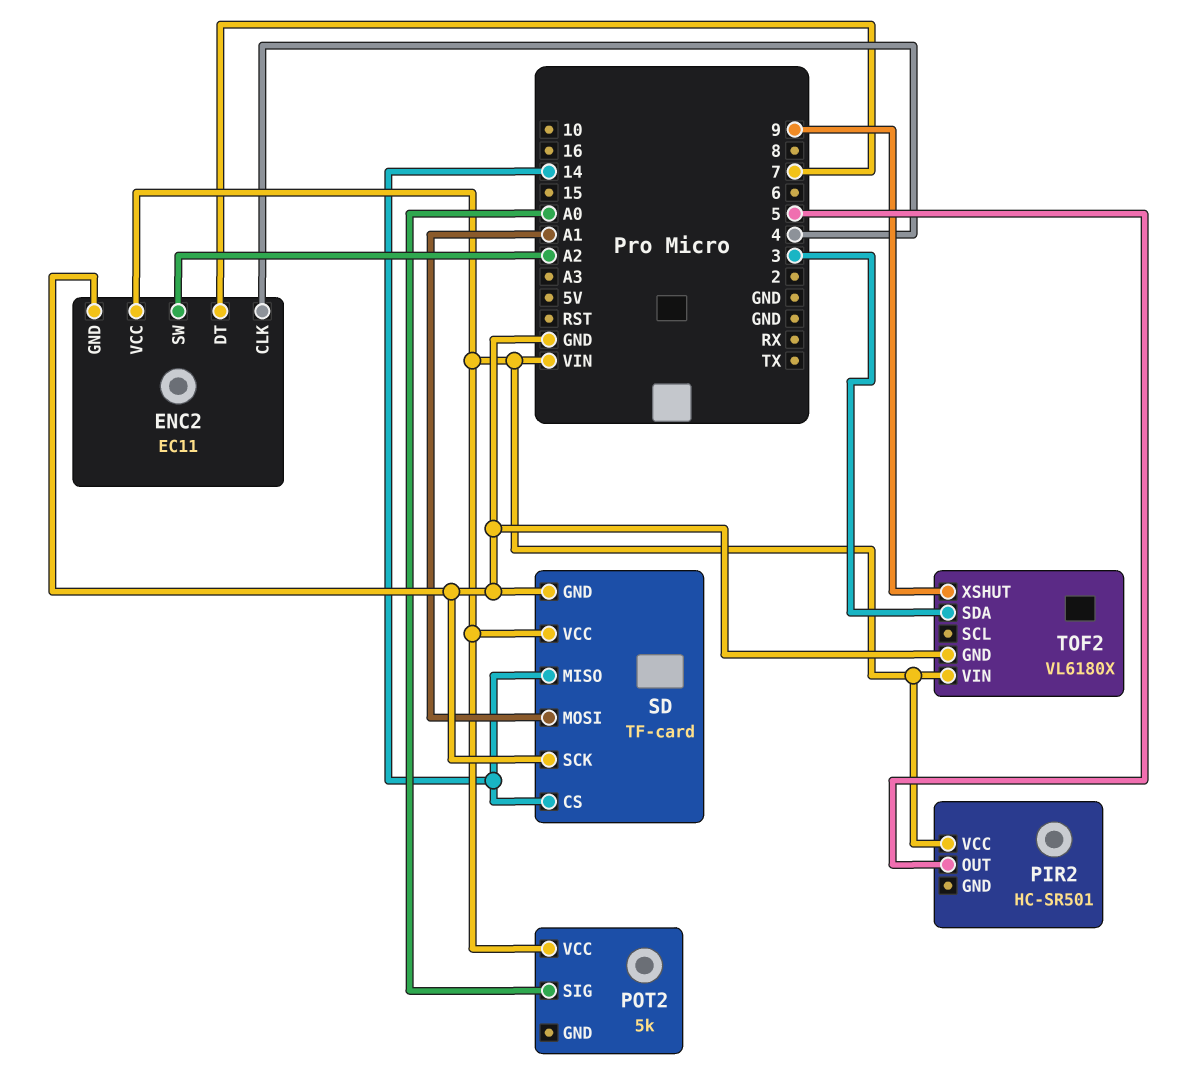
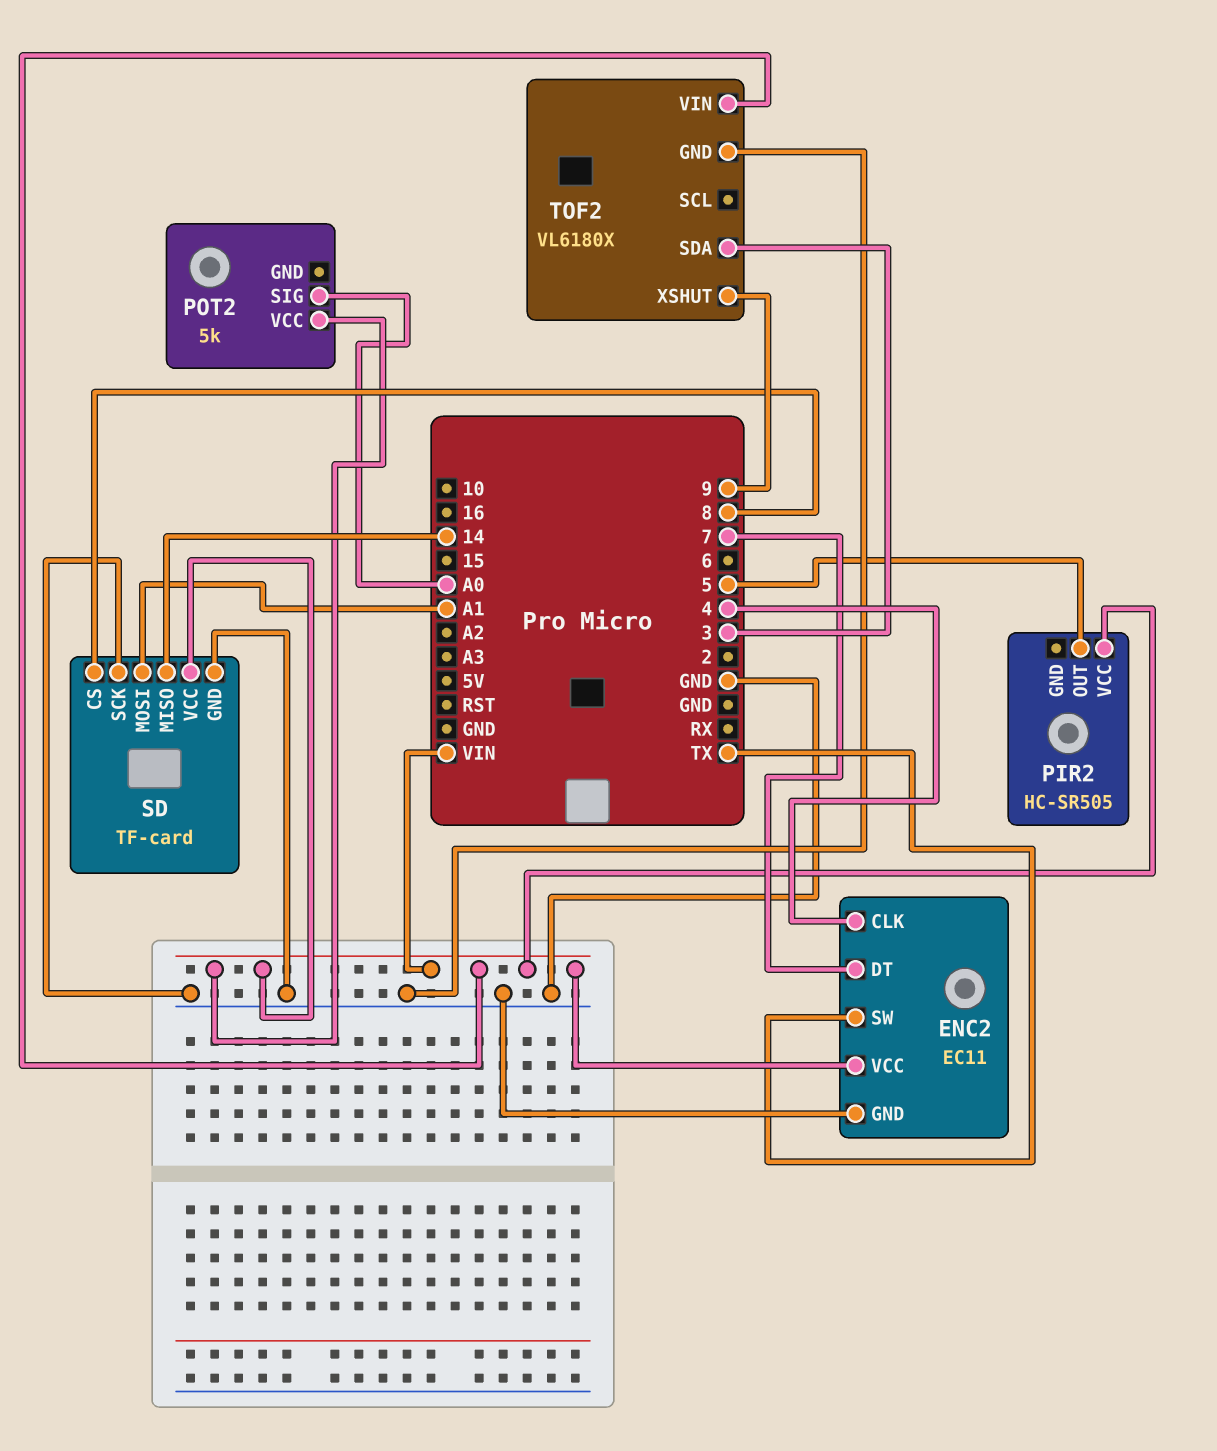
ENC2 pin SW: A2 -> TX
PIR2: HC-SR501 -> HC-SR505
SD pin CS: 14 -> 8

